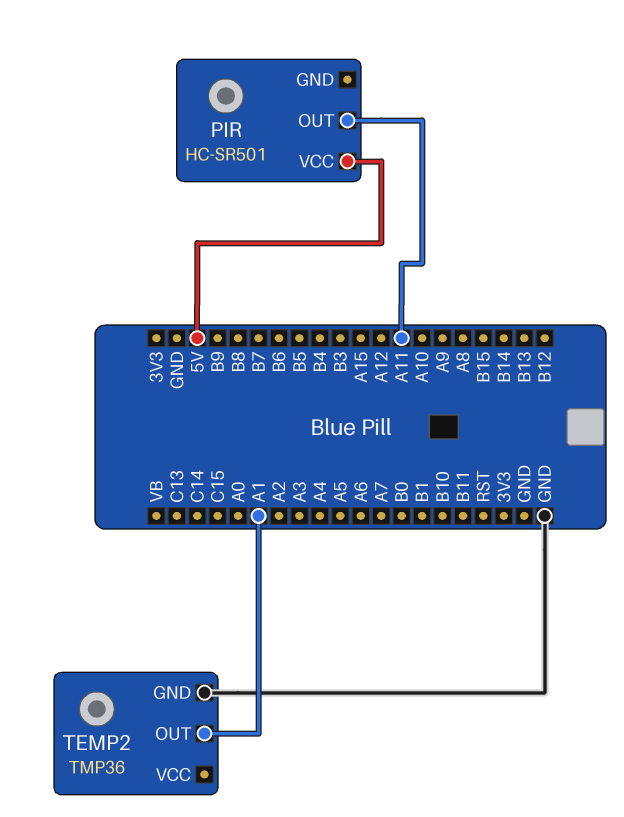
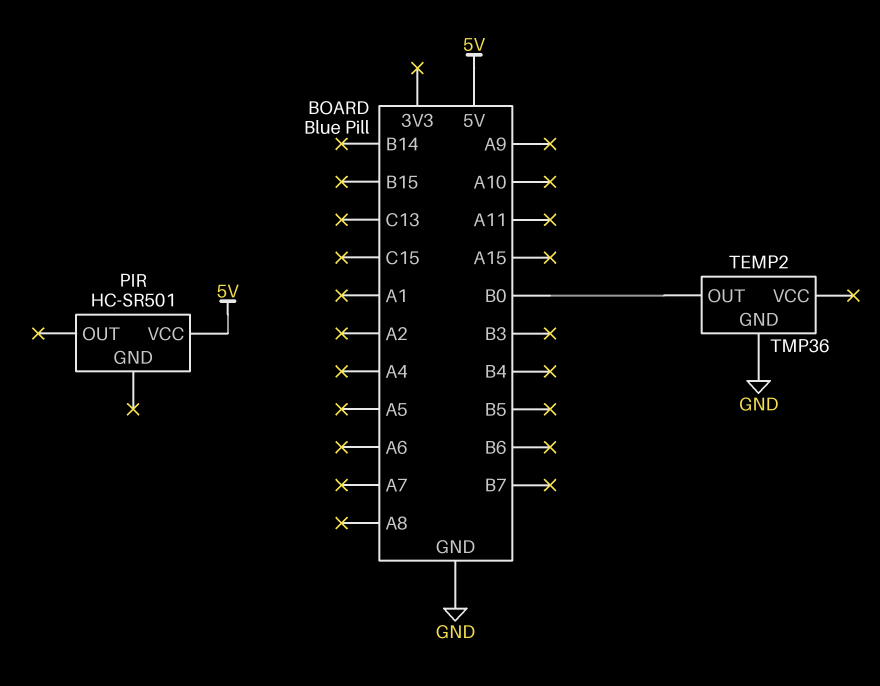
PIR pin OUT: A11 -> none
TEMP2 pin OUT: A1 -> B0

